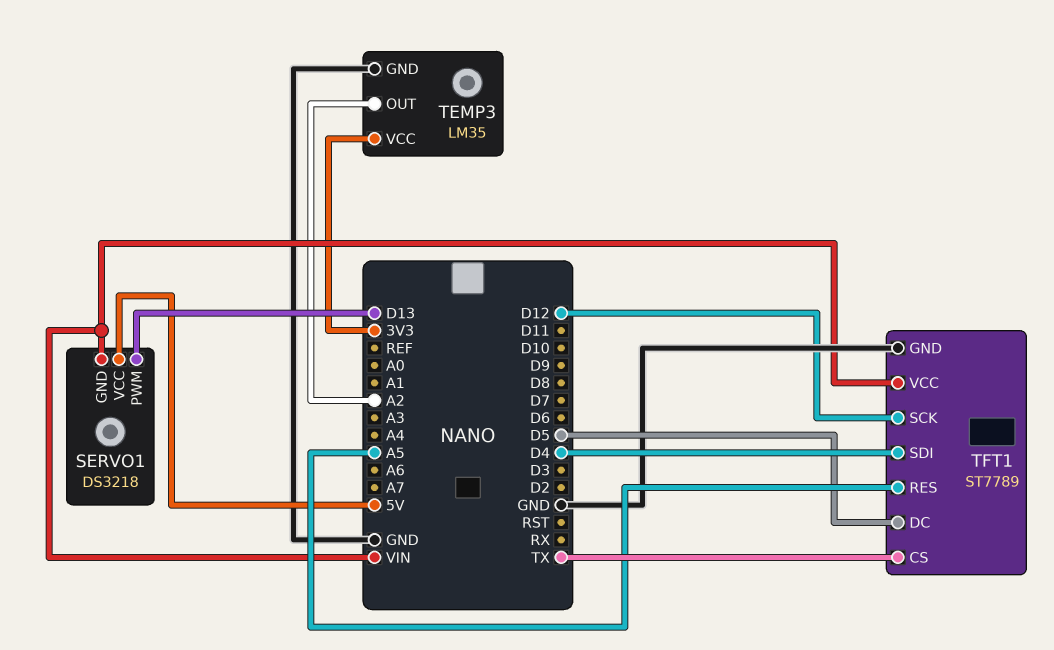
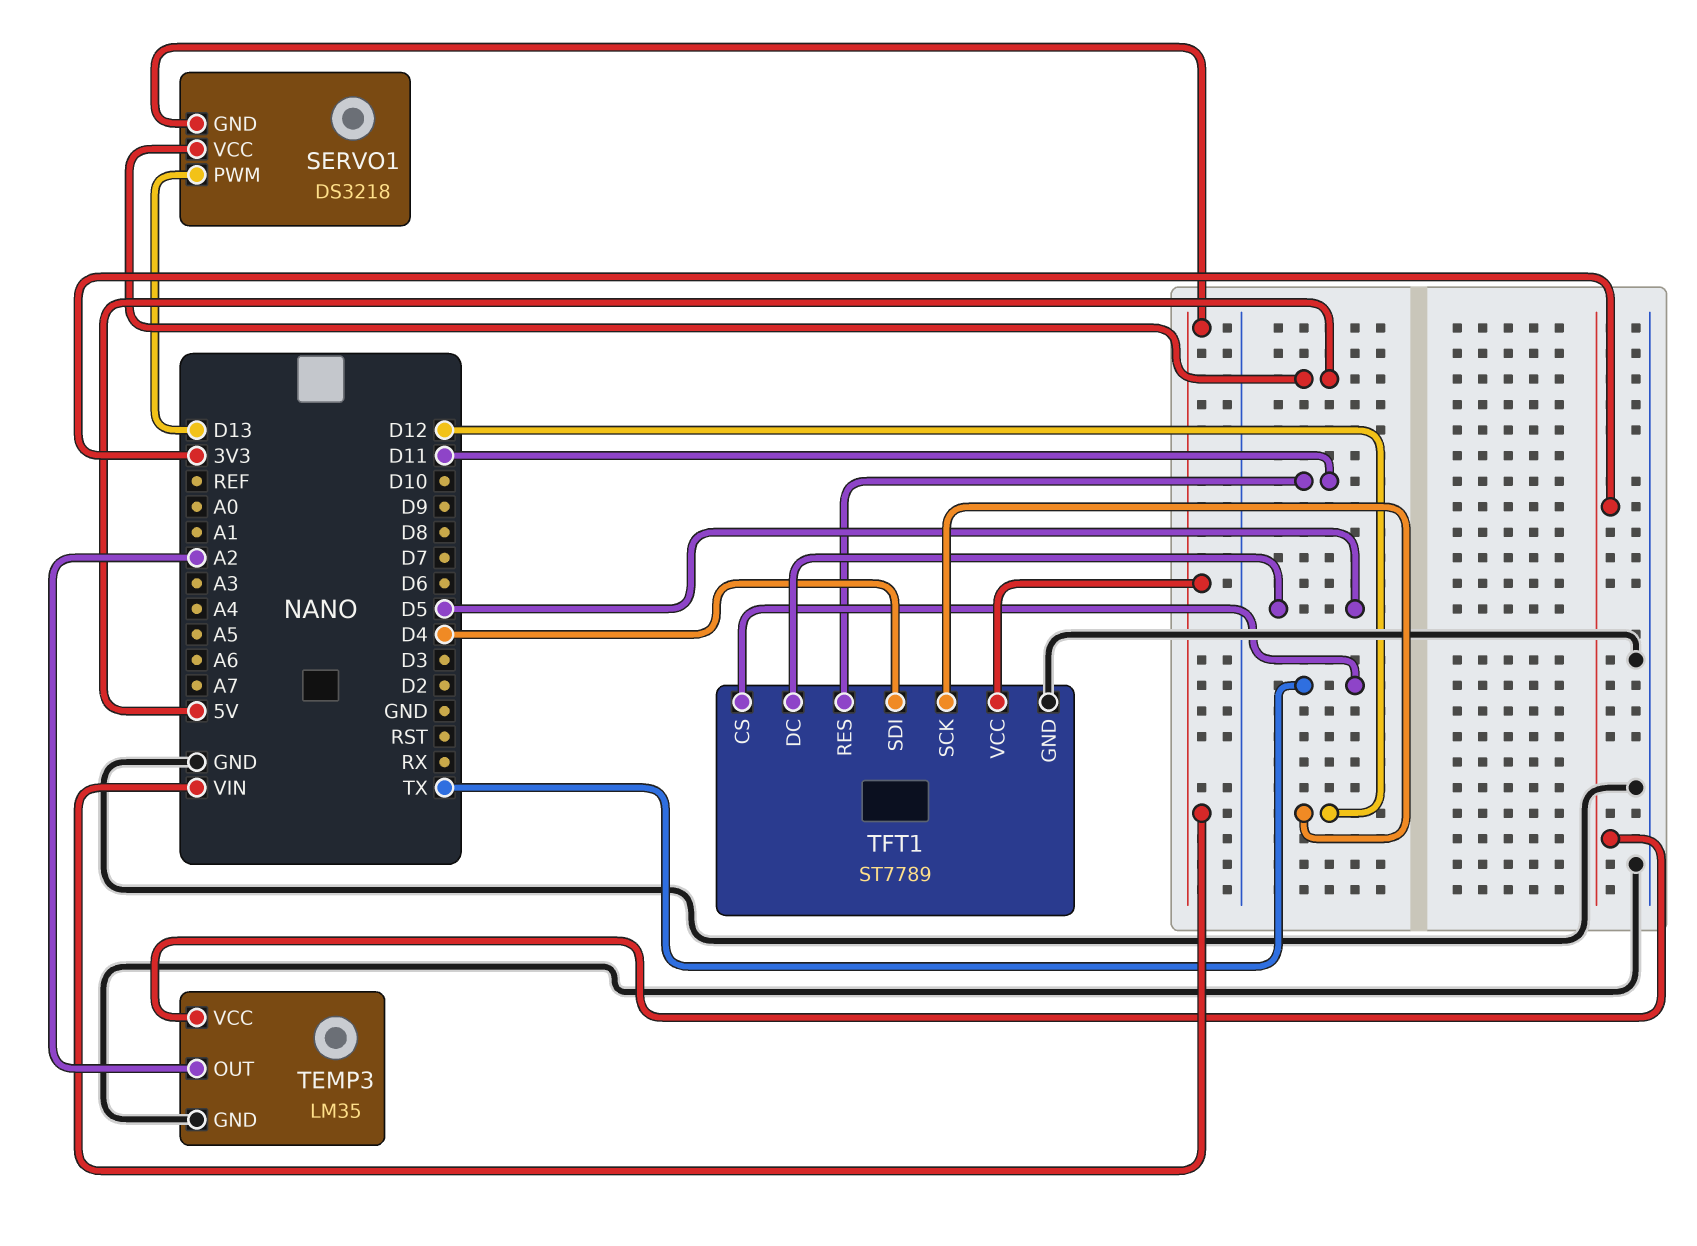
TFT1 pin RES: A5 -> D11

